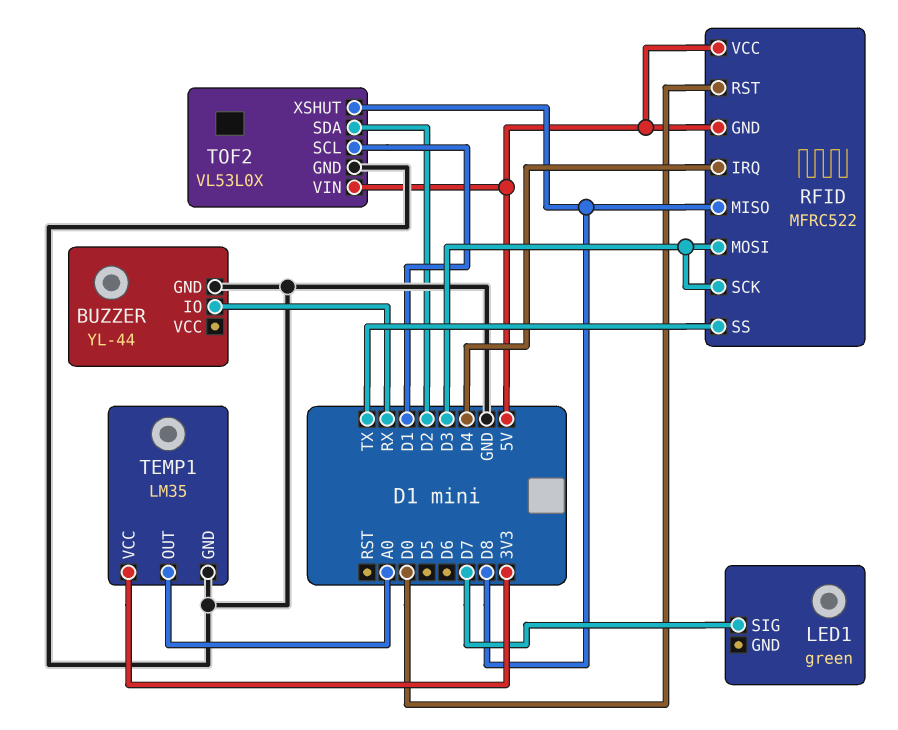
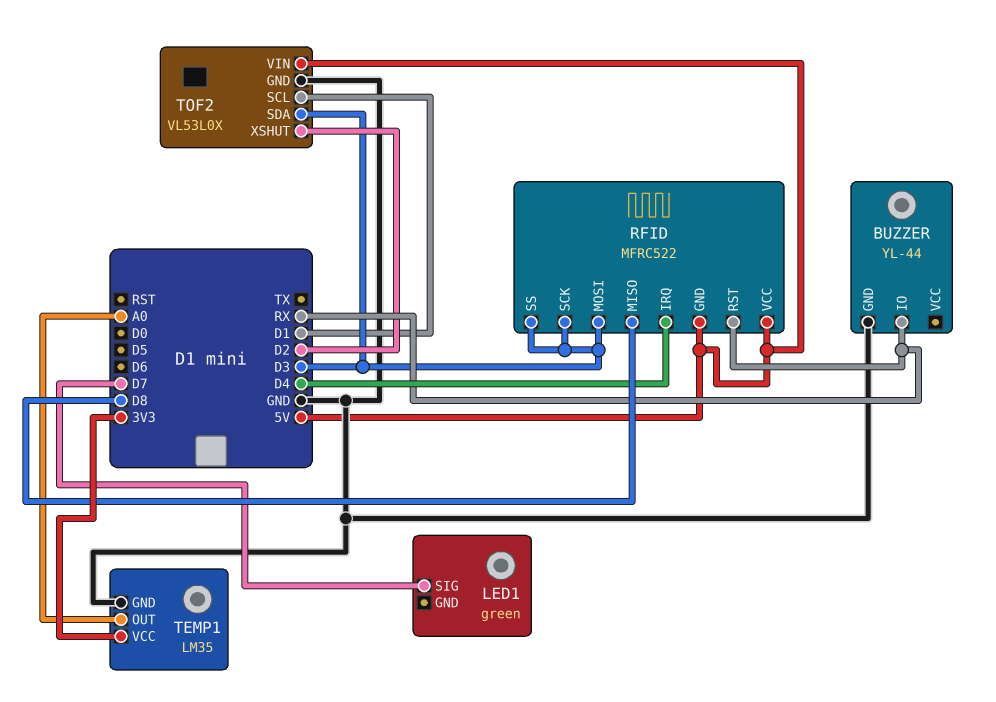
RFID pin RST: D0 -> RX
RFID pin SS: TX -> D3
TOF2 pin SDA: D2 -> D3
TOF2 pin XSHUT: D8 -> D2

